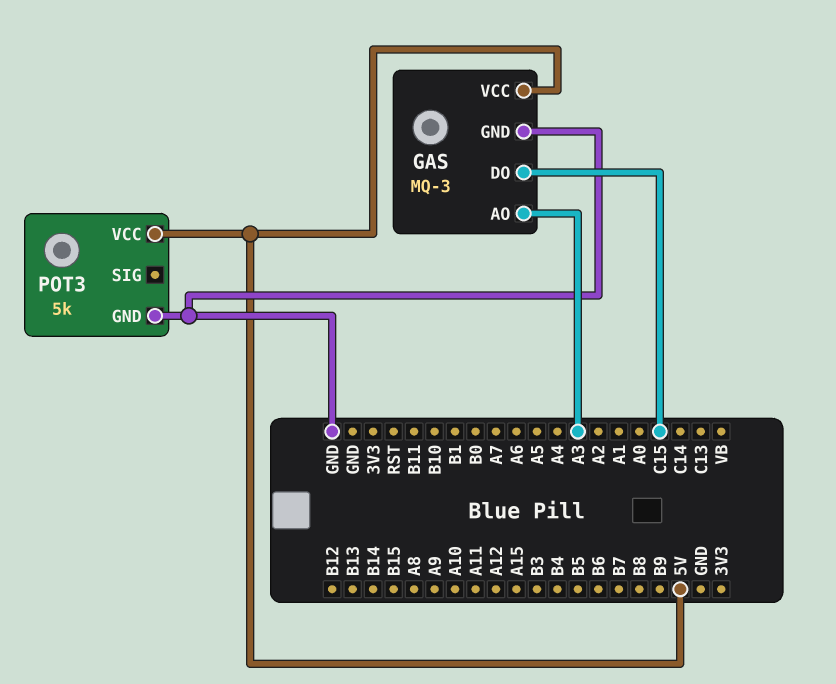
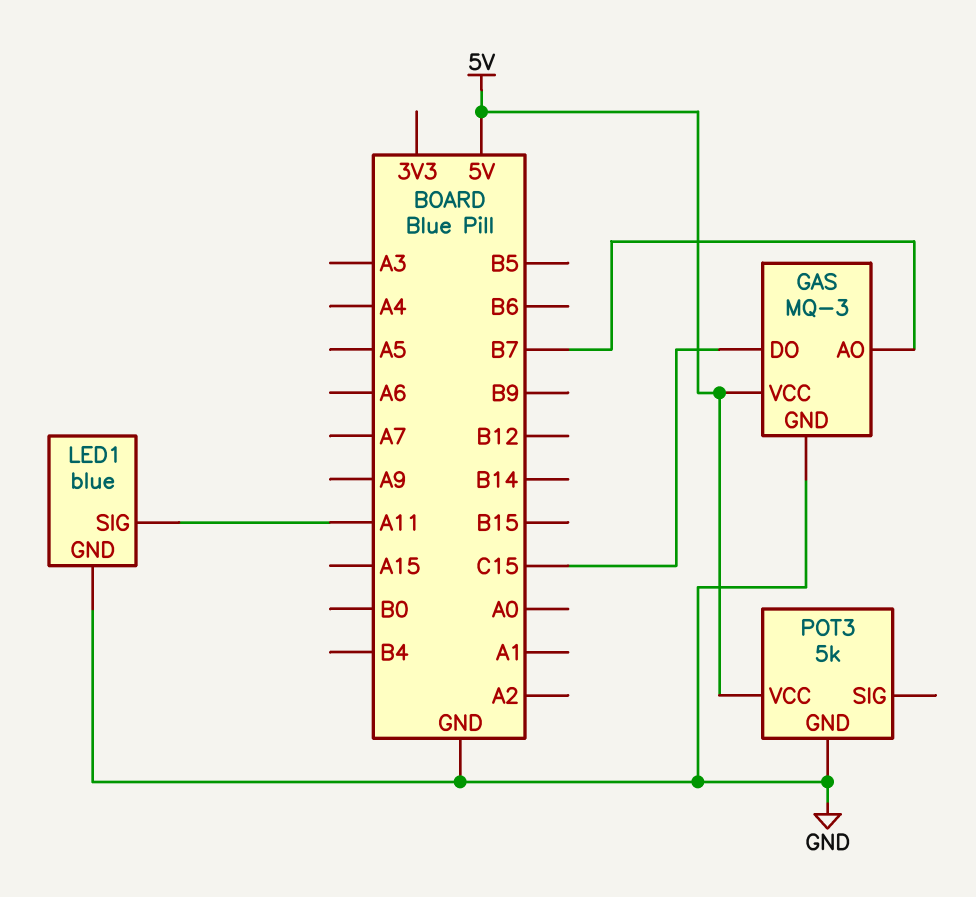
GAS pin AO: A3 -> B7
LED1: none -> blue
LED1 pin GND: none -> GND
LED1 pin SIG: none -> A11

